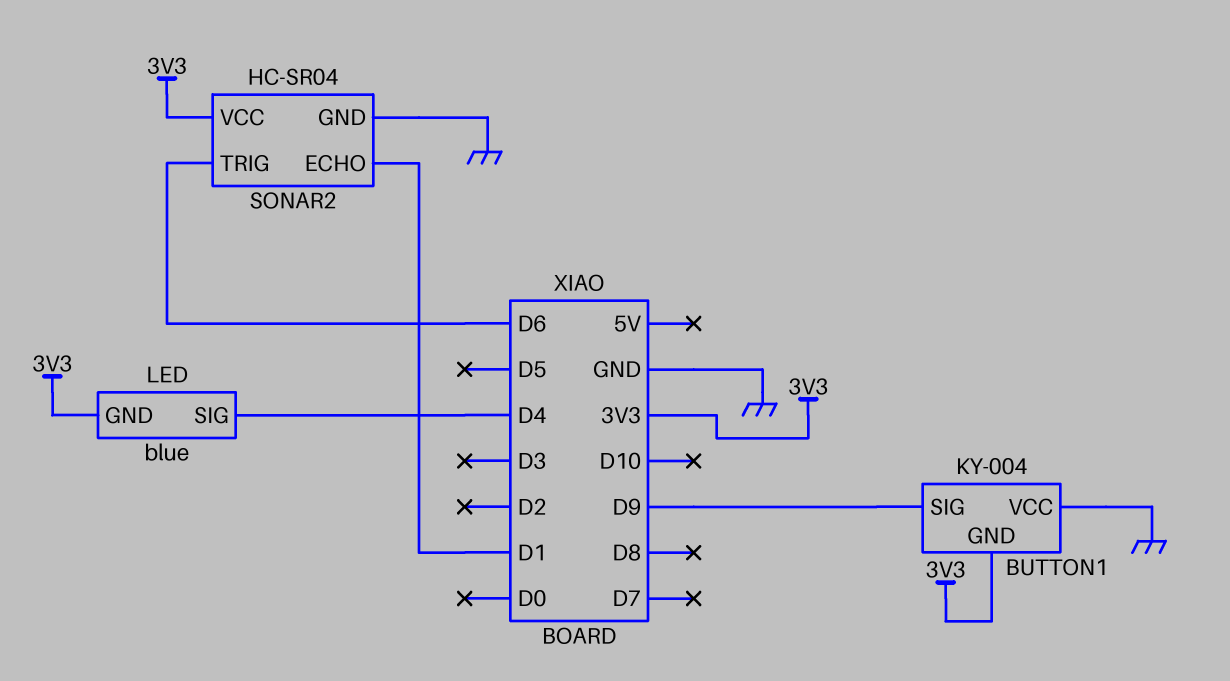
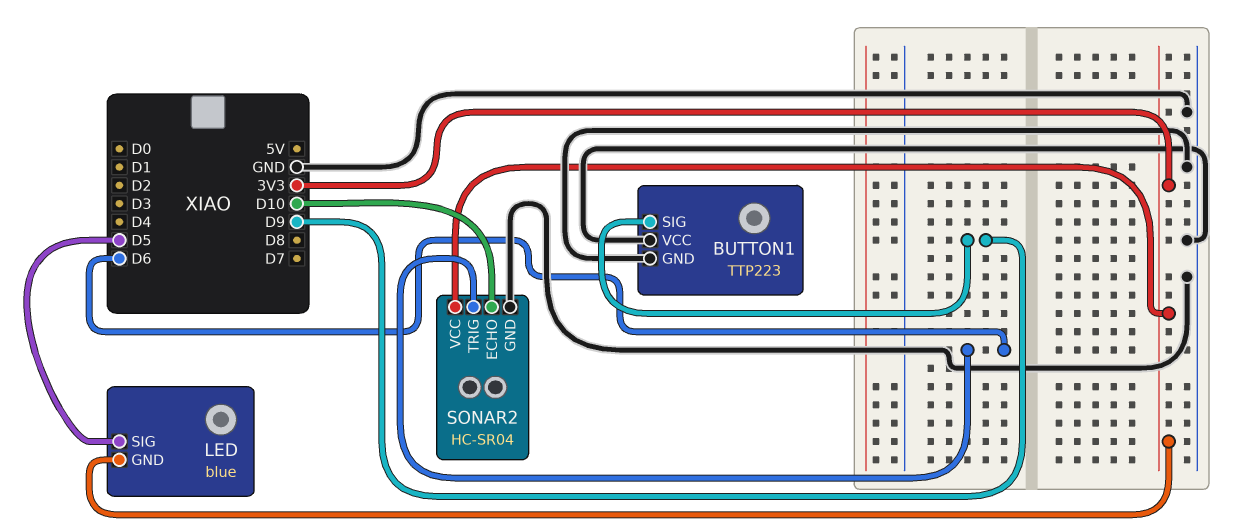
BUTTON1: KY-004 -> TTP223
BUTTON1 pin GND: 3V3 -> GND
LED pin SIG: D4 -> D5
SONAR2 pin ECHO: D1 -> D10

